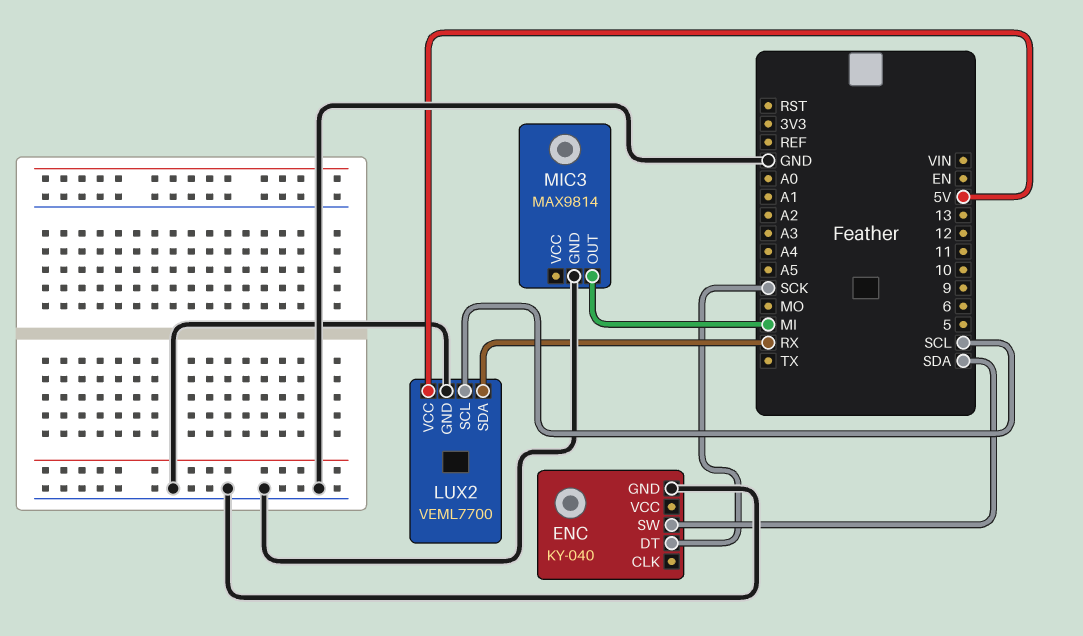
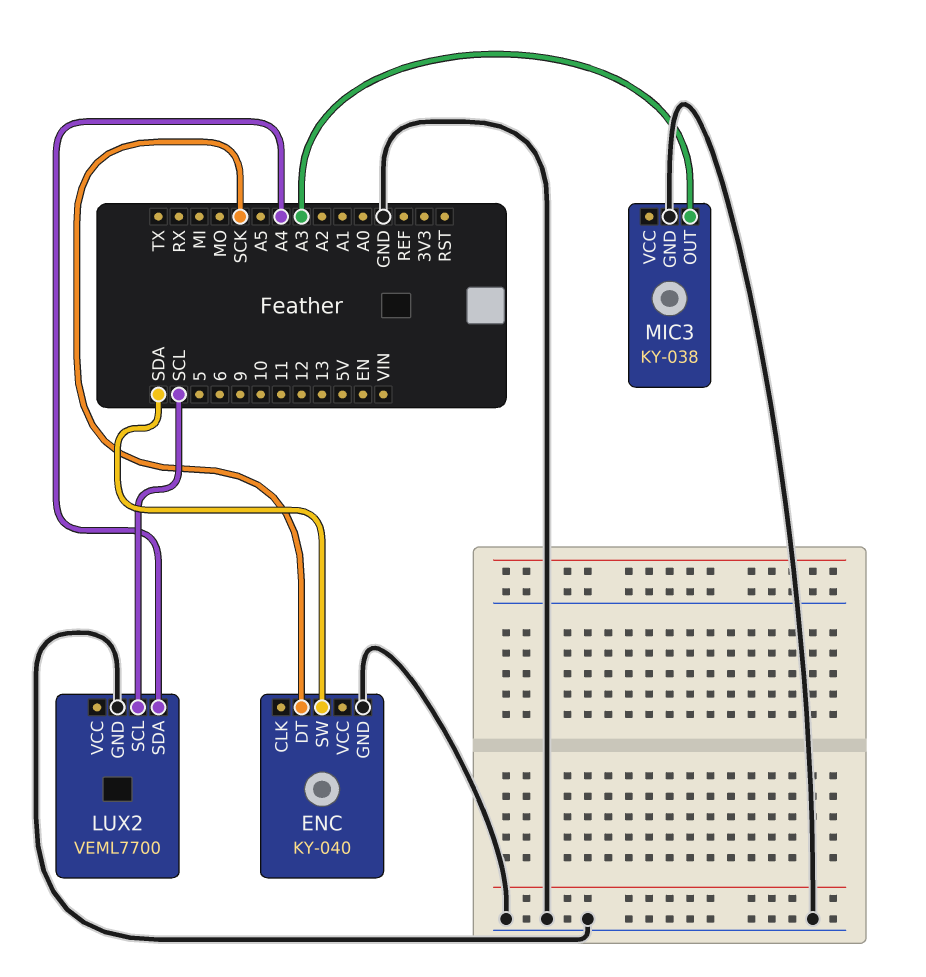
LUX2 pin SDA: RX -> A4
LUX2 pin VCC: 5V -> none
MIC3: MAX9814 -> KY-038
MIC3 pin OUT: MI -> A3

